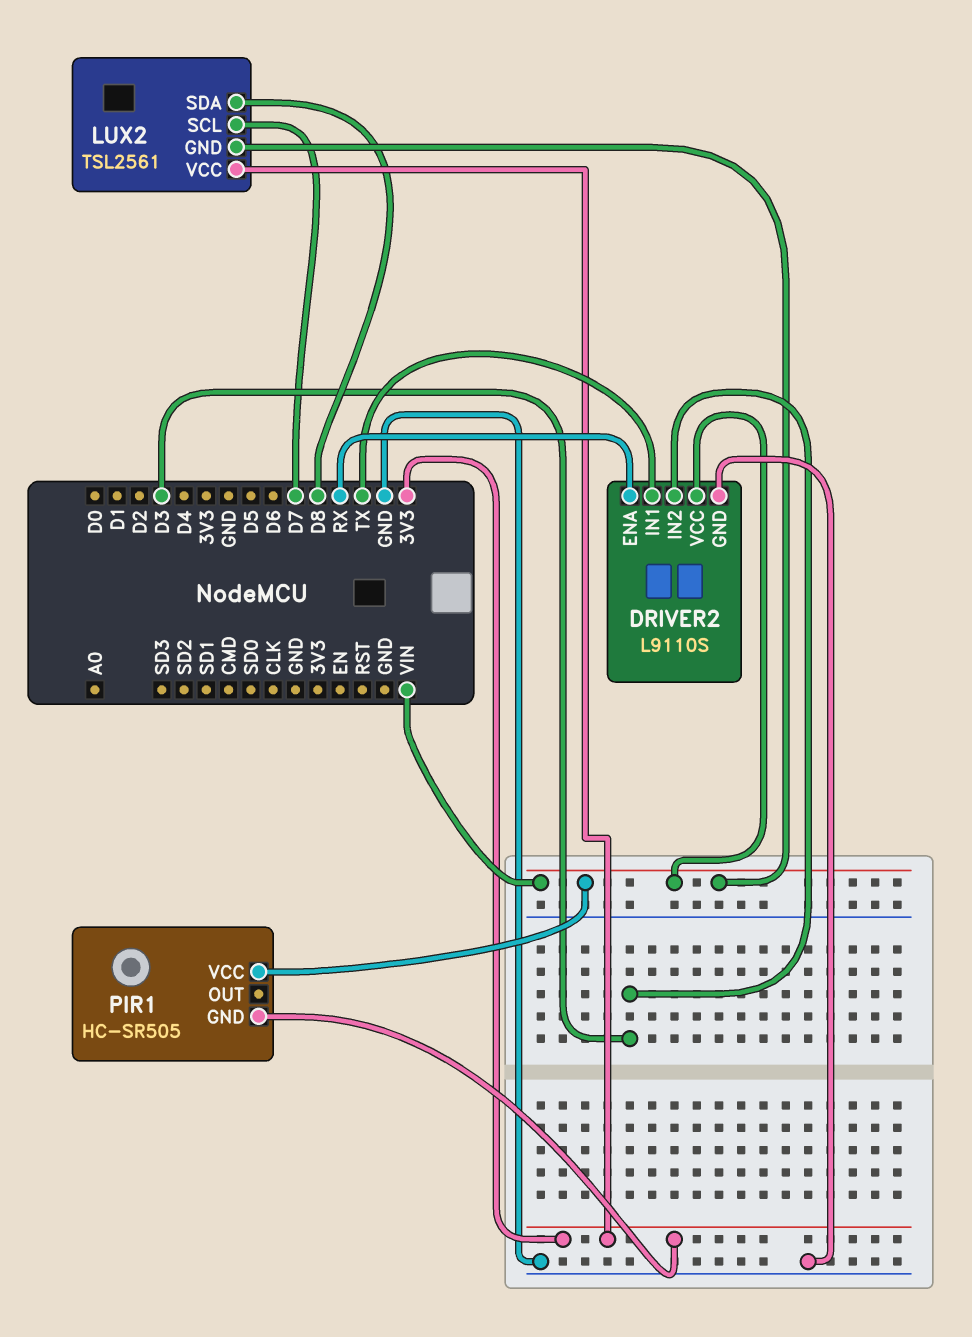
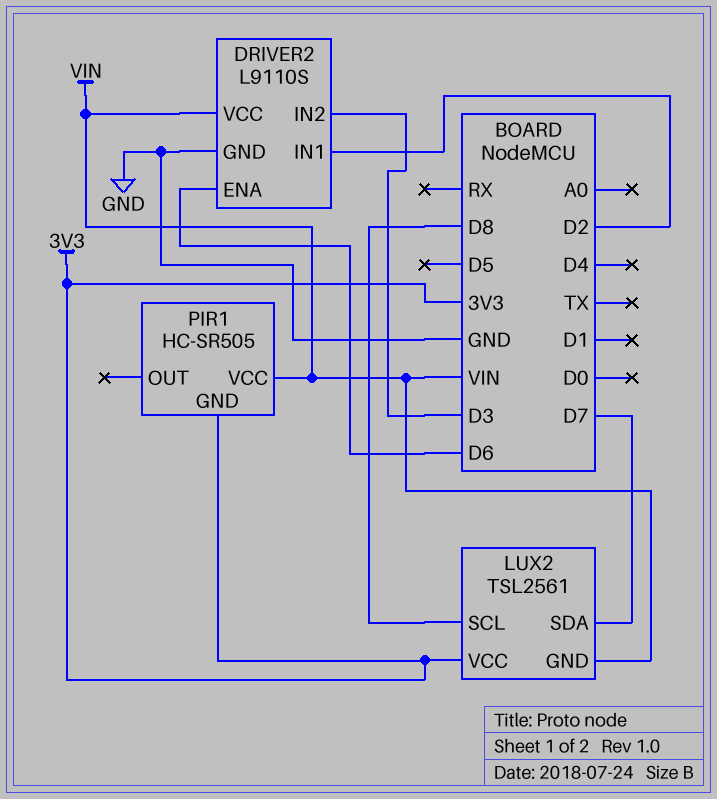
DRIVER2 pin ENA: RX -> D6
DRIVER2 pin IN1: TX -> D2
LUX2 pin SCL: D7 -> D8
LUX2 pin SDA: D8 -> D7

